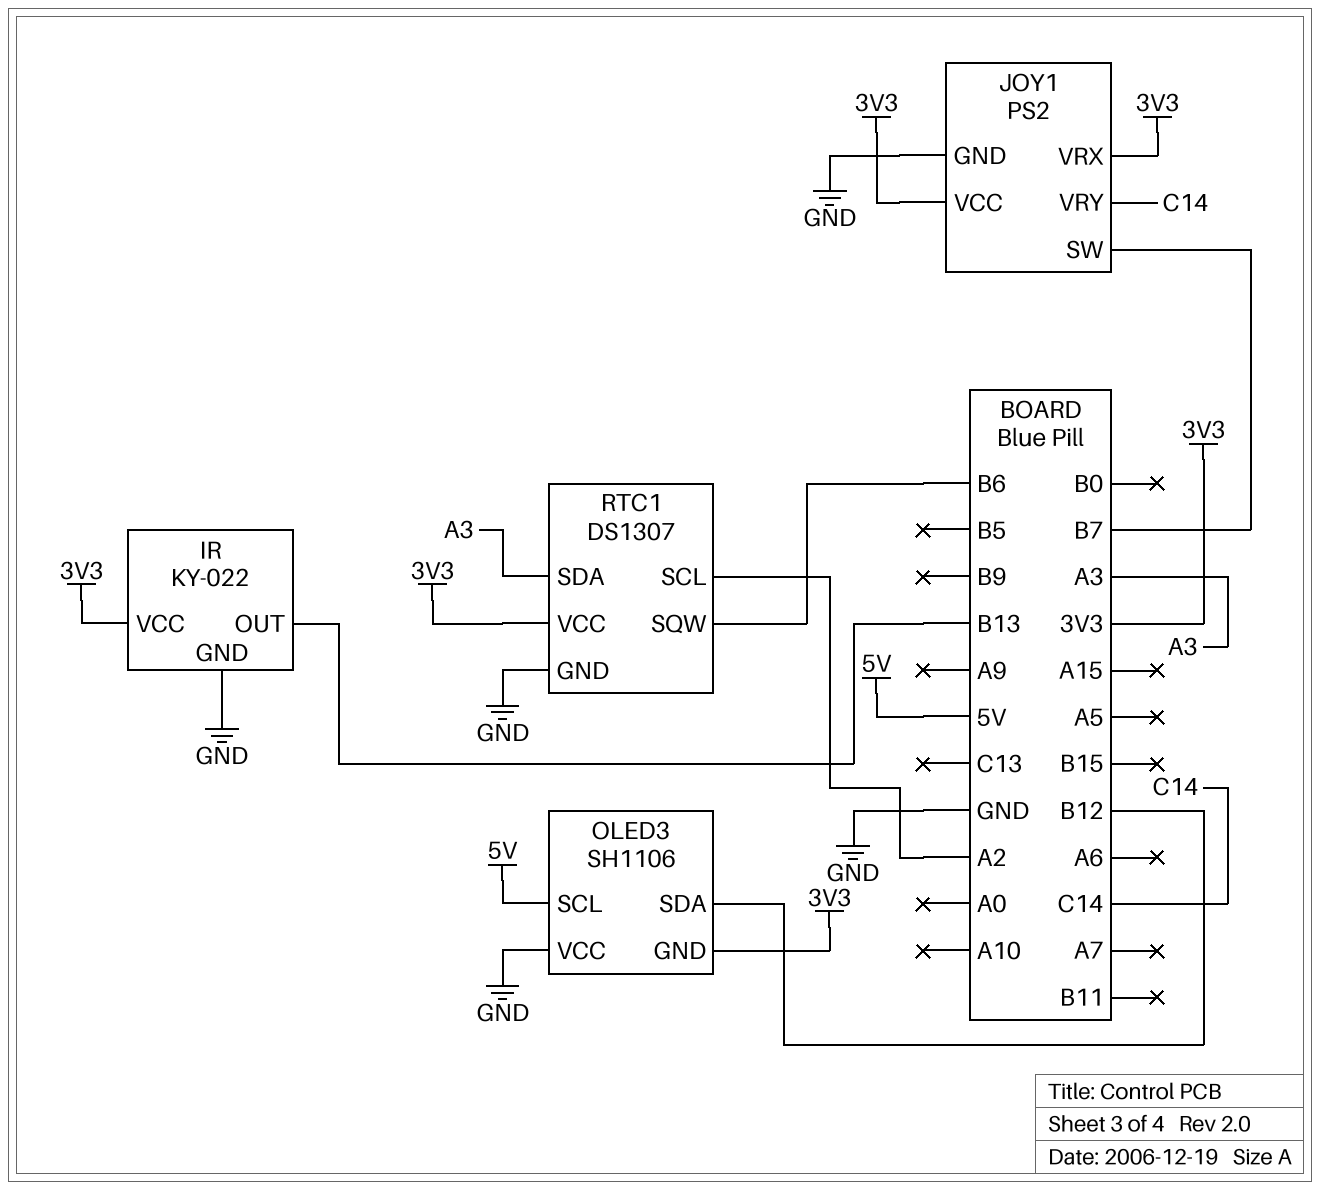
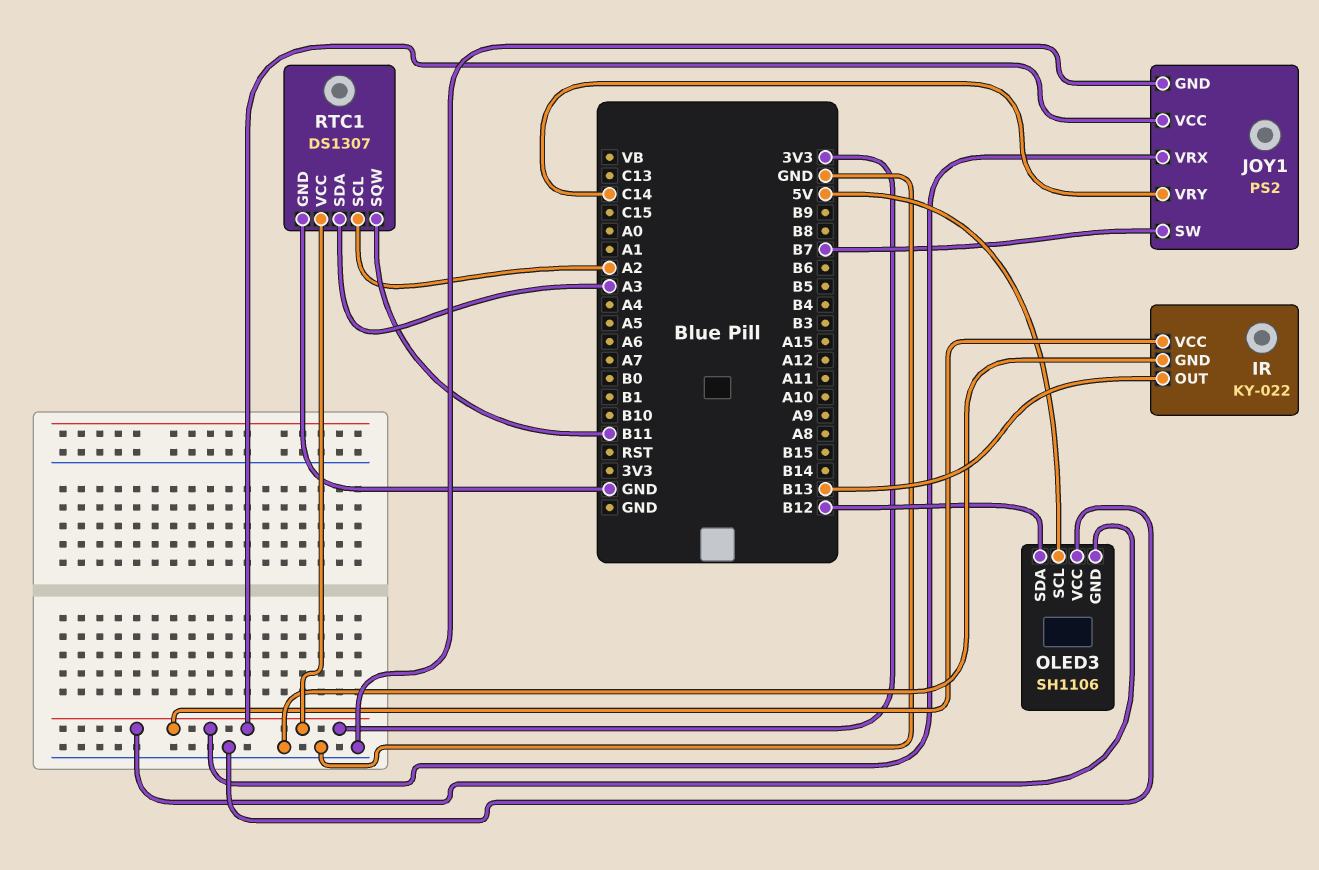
RTC1 pin SQW: B6 -> B11

